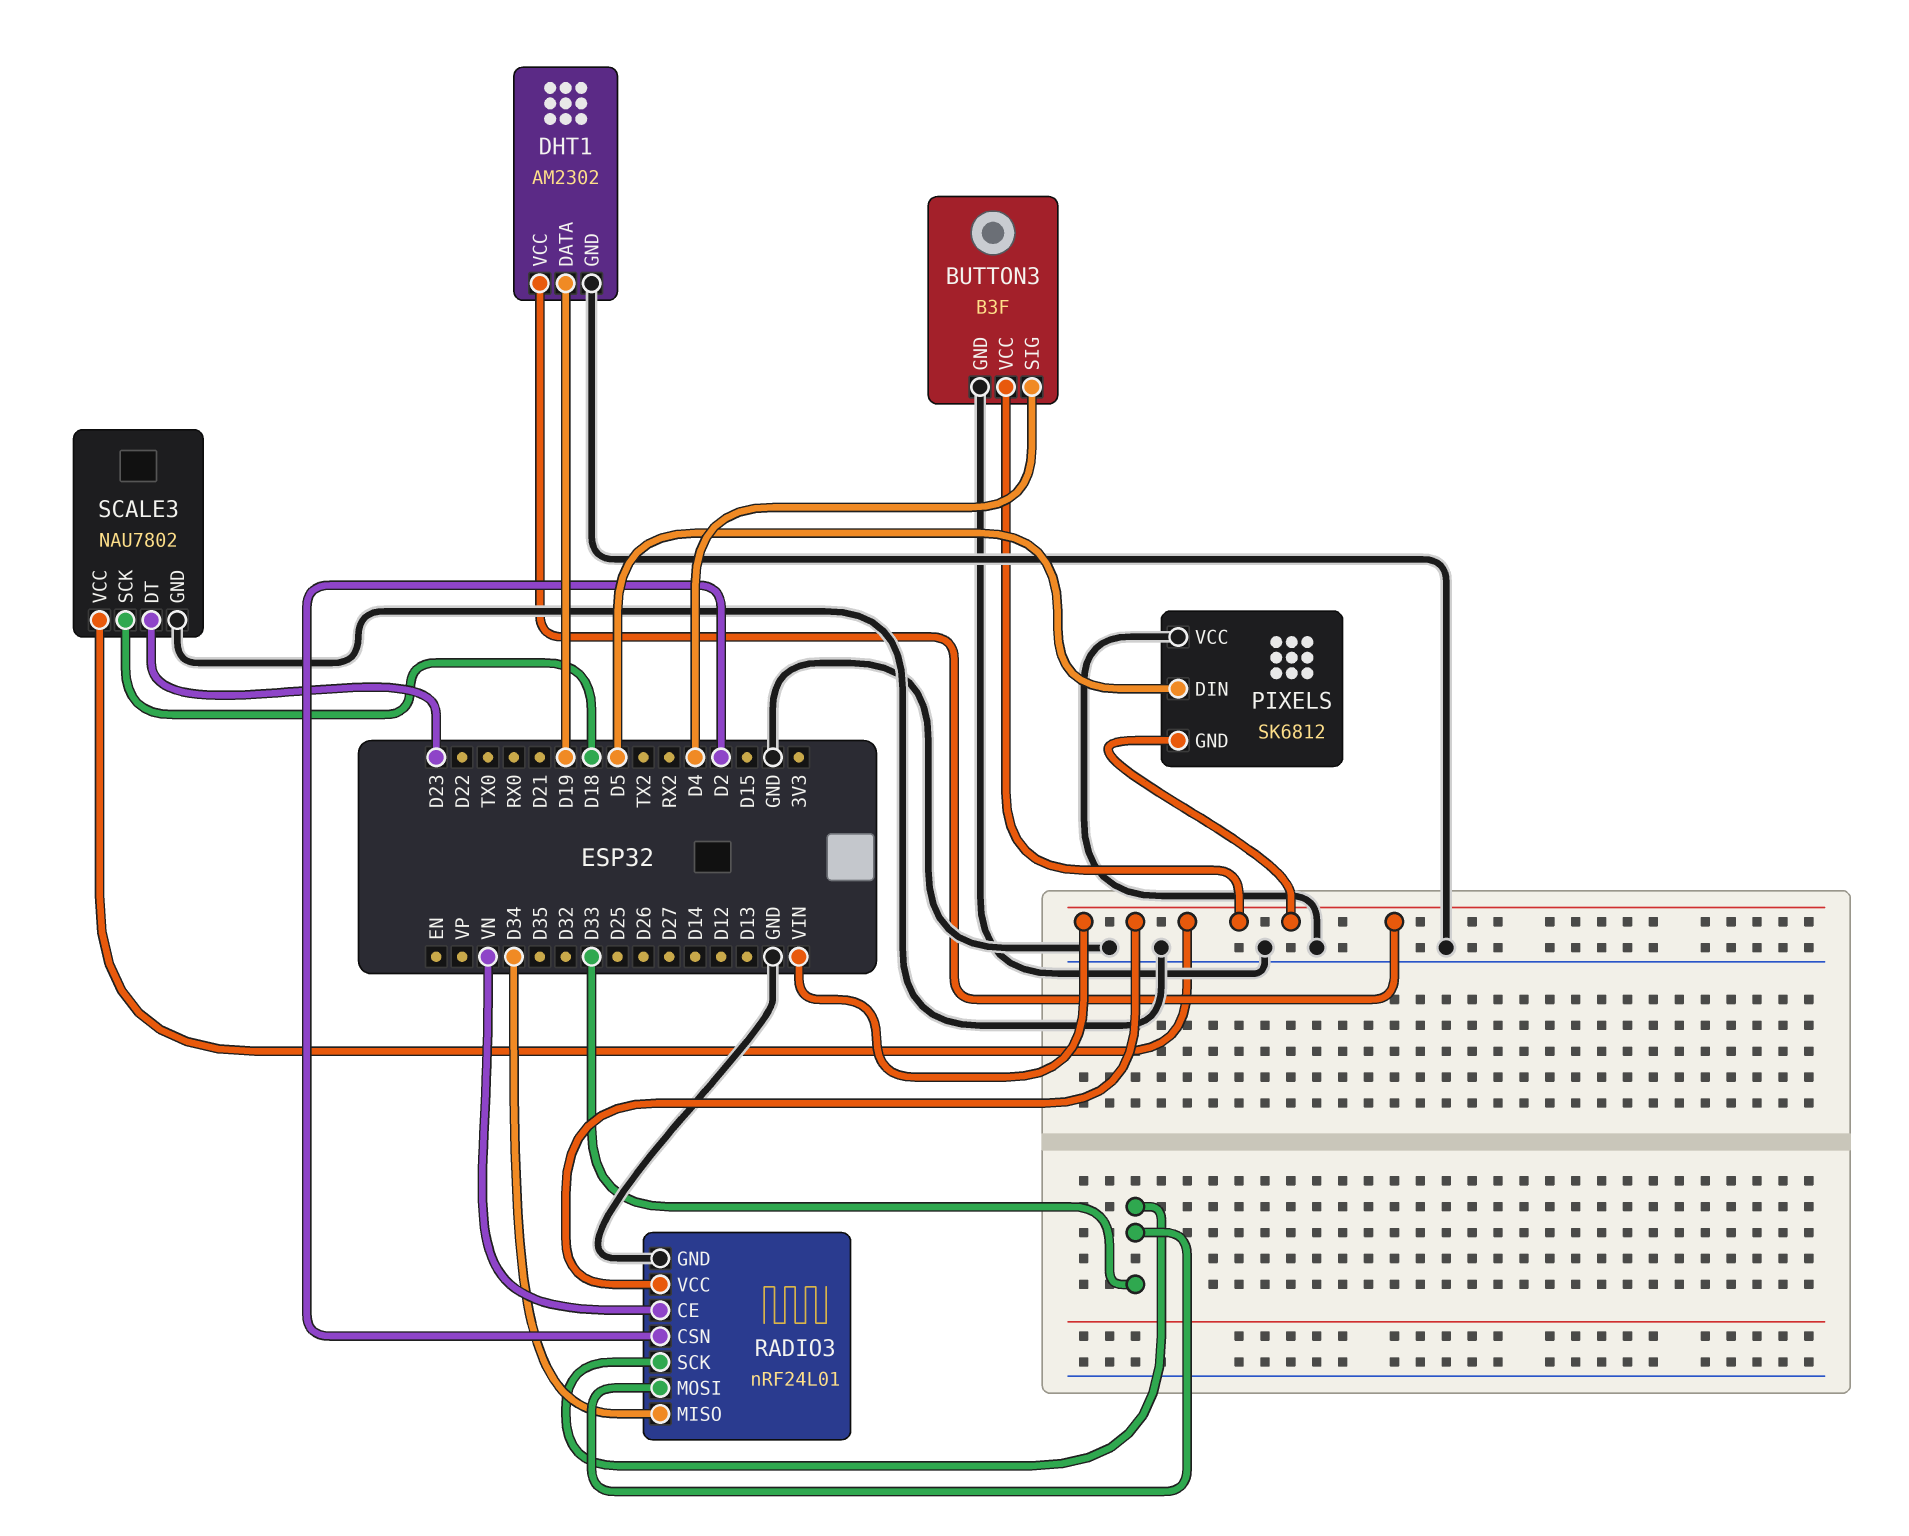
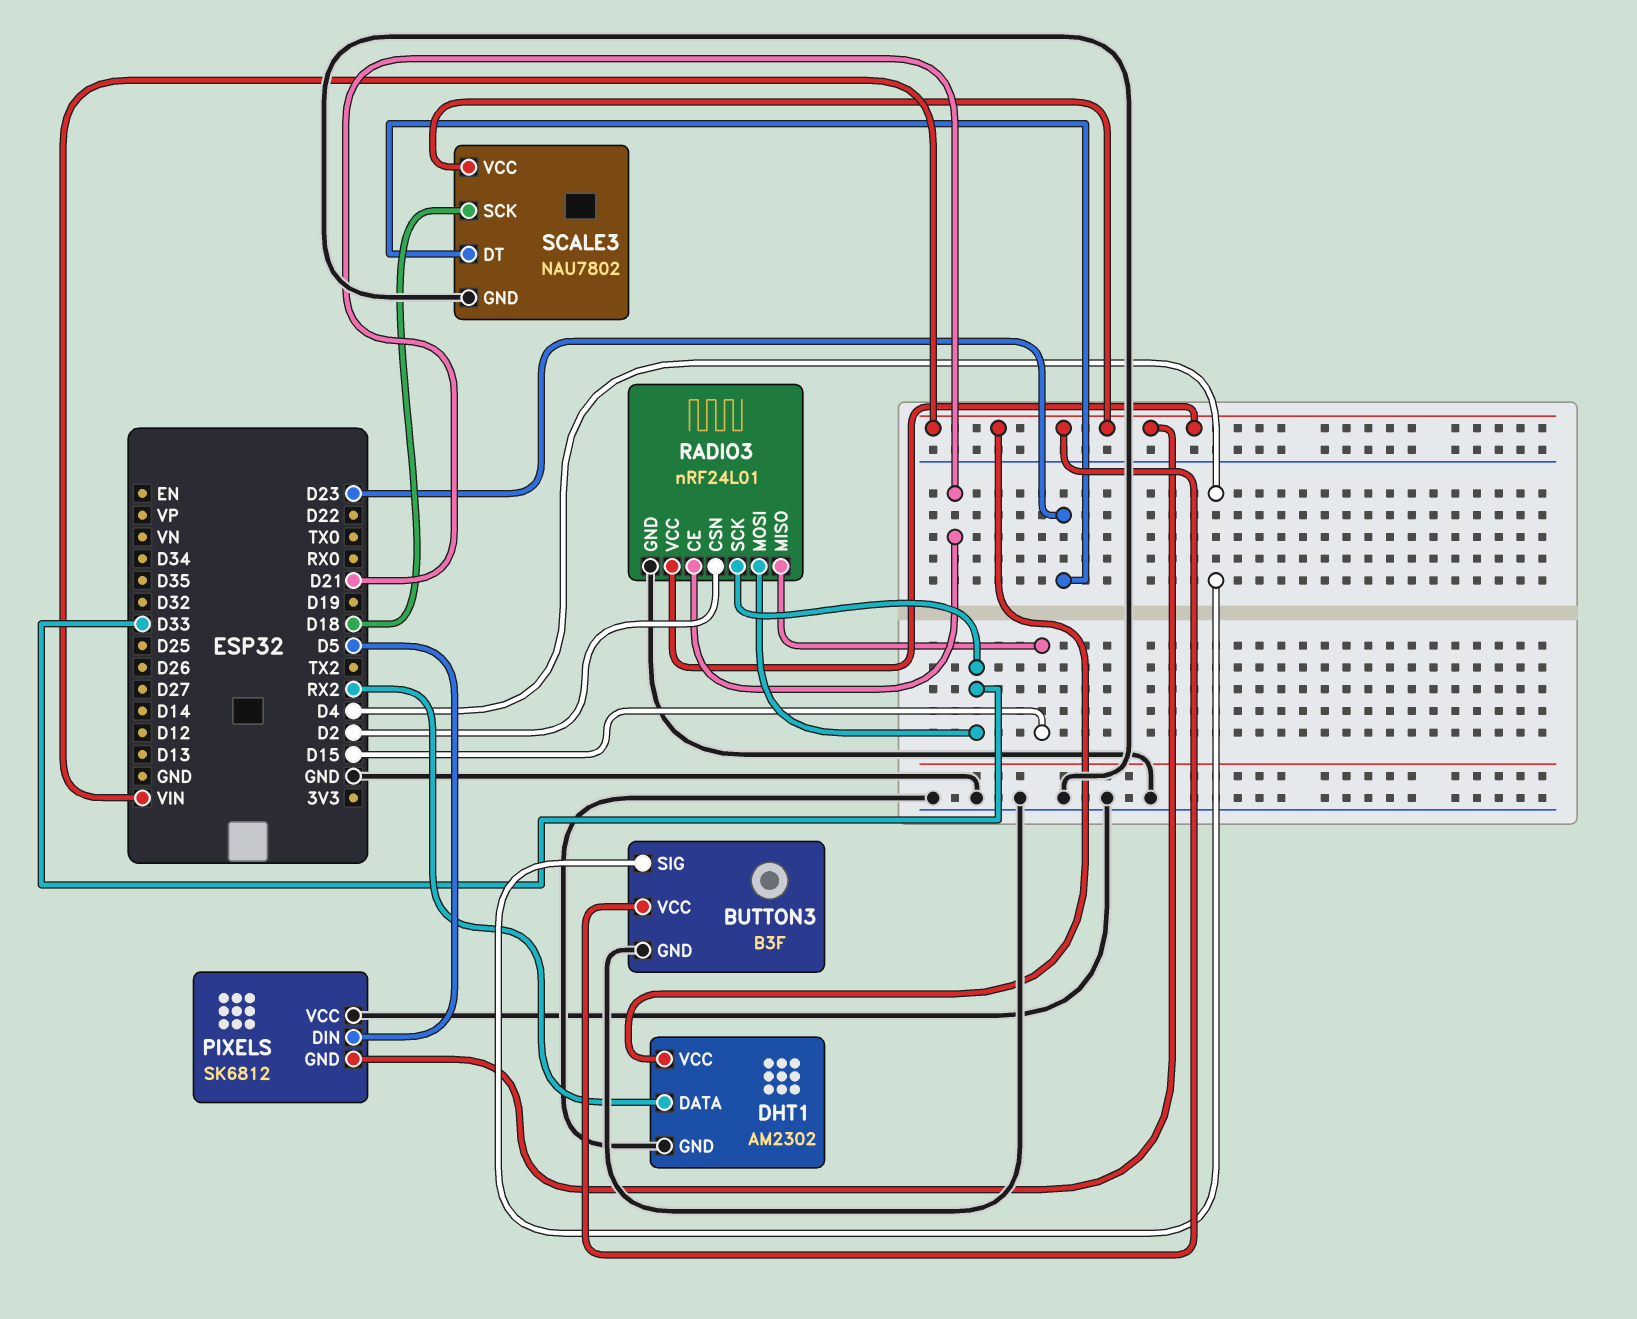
DHT1 pin DATA: D19 -> RX2
RADIO3 pin CE: VN -> D21
RADIO3 pin MISO: D34 -> D15

